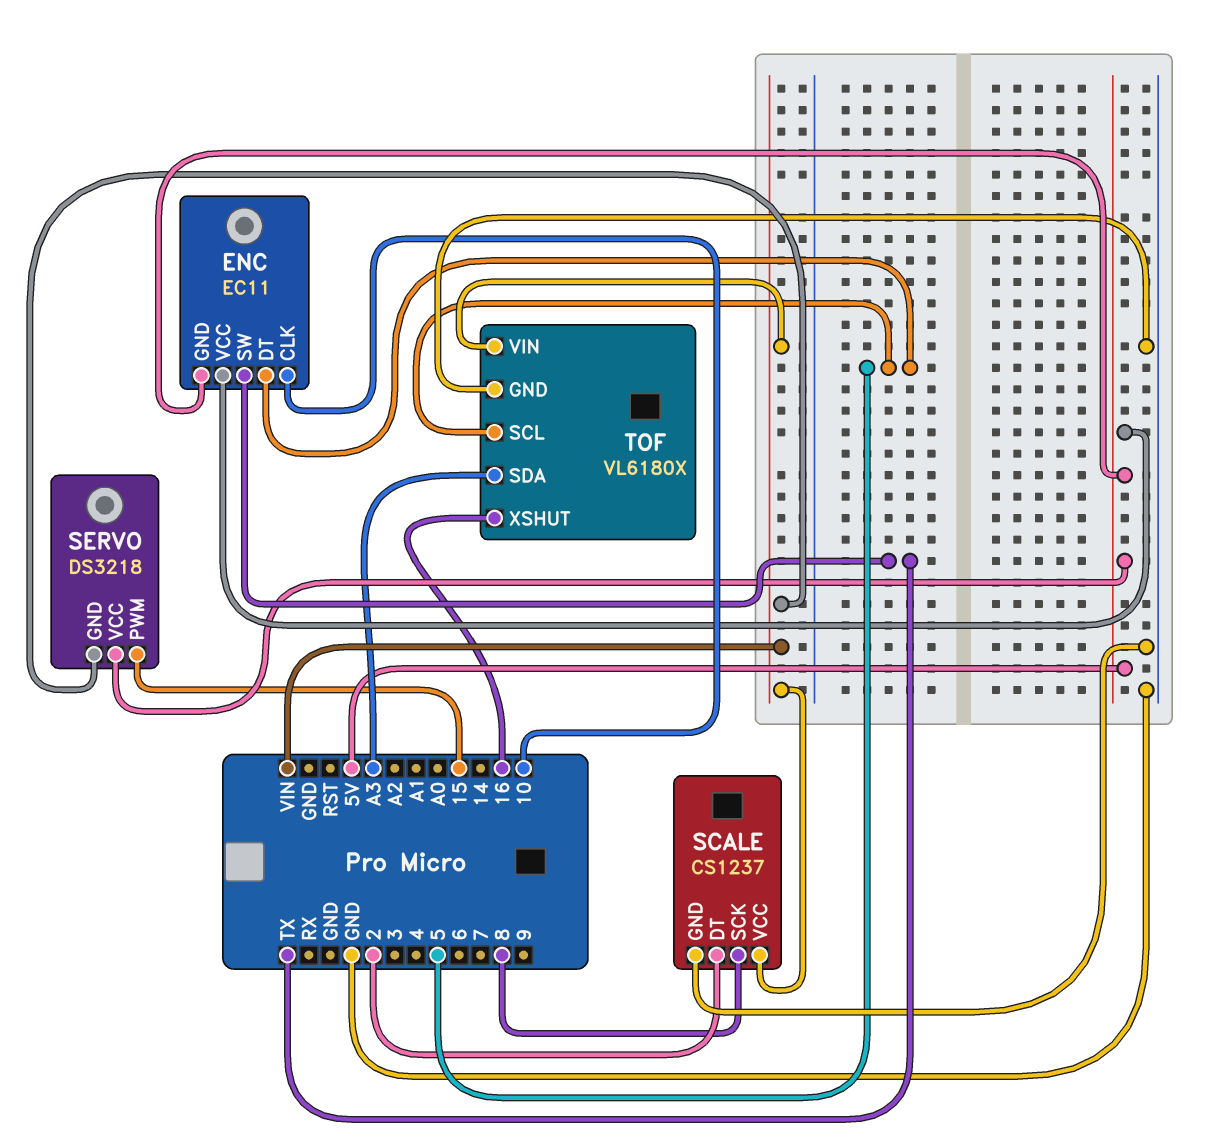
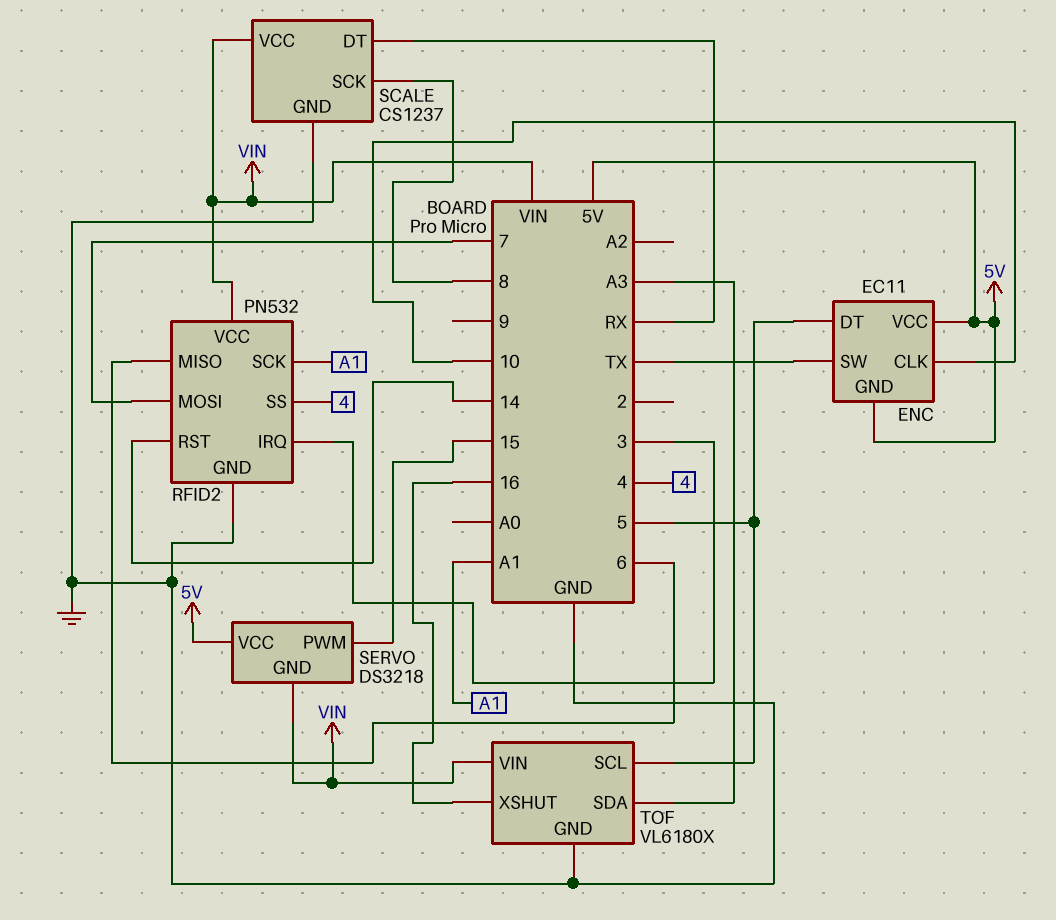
RFID2: none -> PN532
RFID2 pin GND: none -> GND
RFID2 pin IRQ: none -> 3
RFID2 pin MISO: none -> 6
RFID2 pin MOSI: none -> 7
RFID2 pin RST: none -> 14
RFID2 pin SCK: none -> A1
RFID2 pin SS: none -> 4
RFID2 pin VCC: none -> VIN
SCALE pin DT: 2 -> RX

